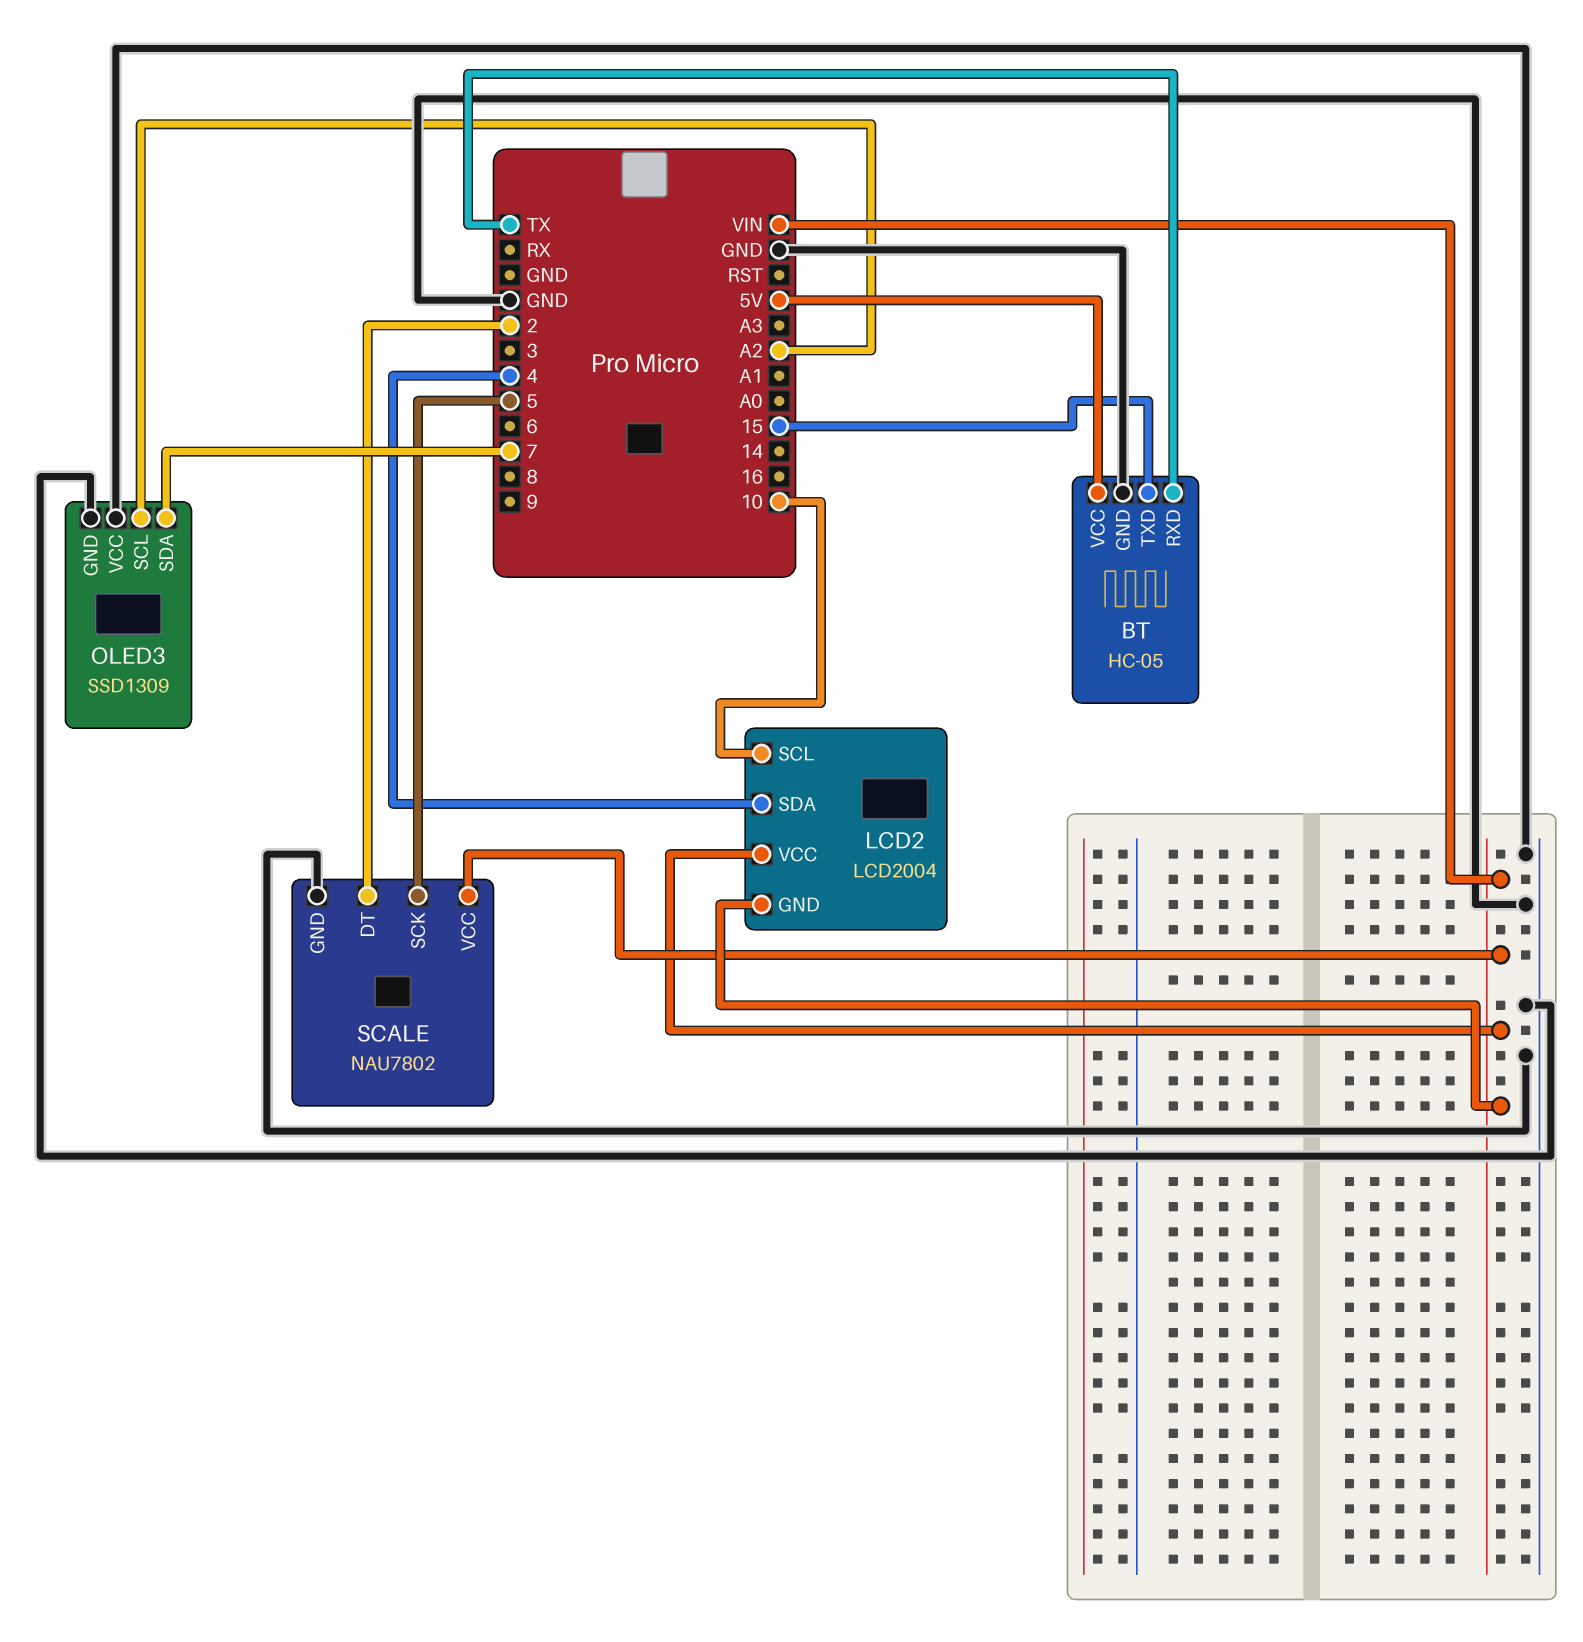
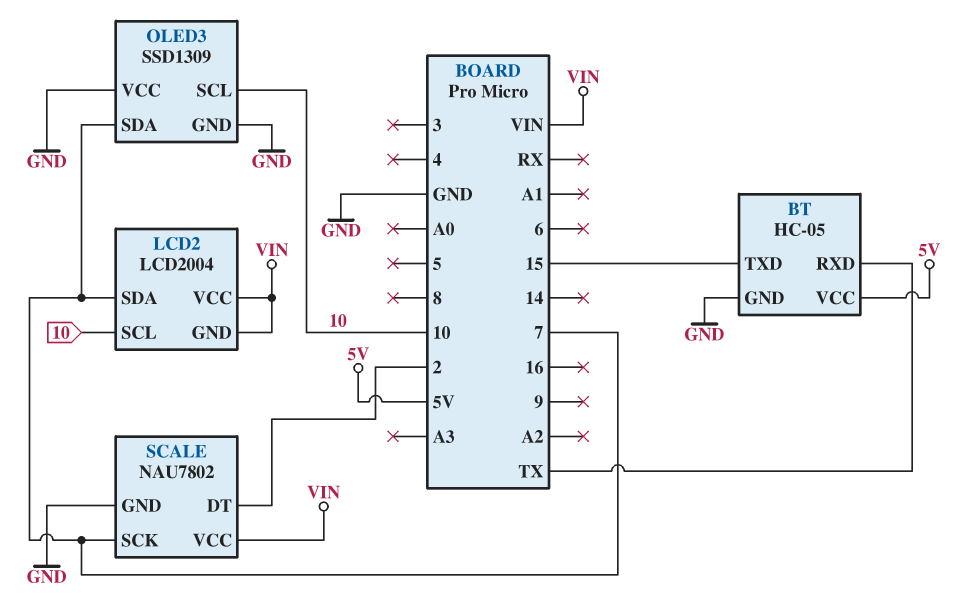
LCD2 pin SDA: 4 -> 7
OLED3 pin SCL: A2 -> 10
SCALE pin SCK: 5 -> 7

